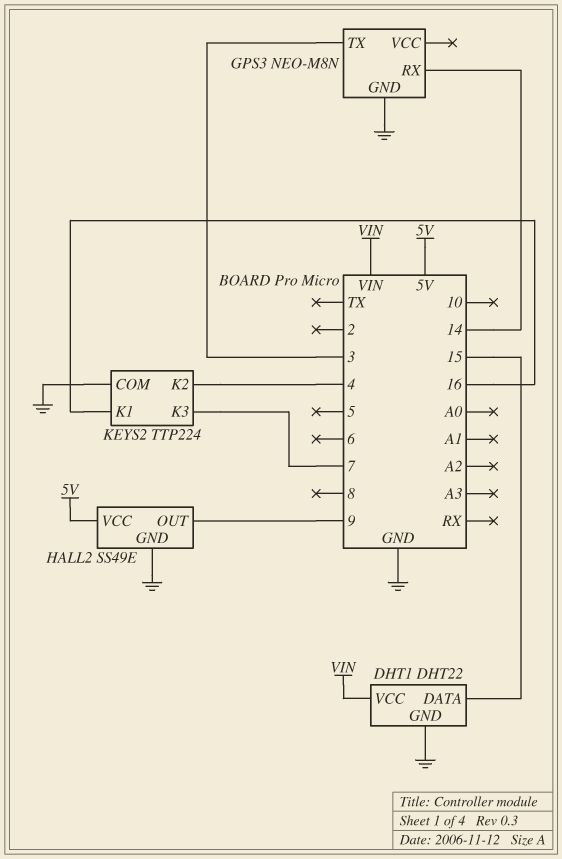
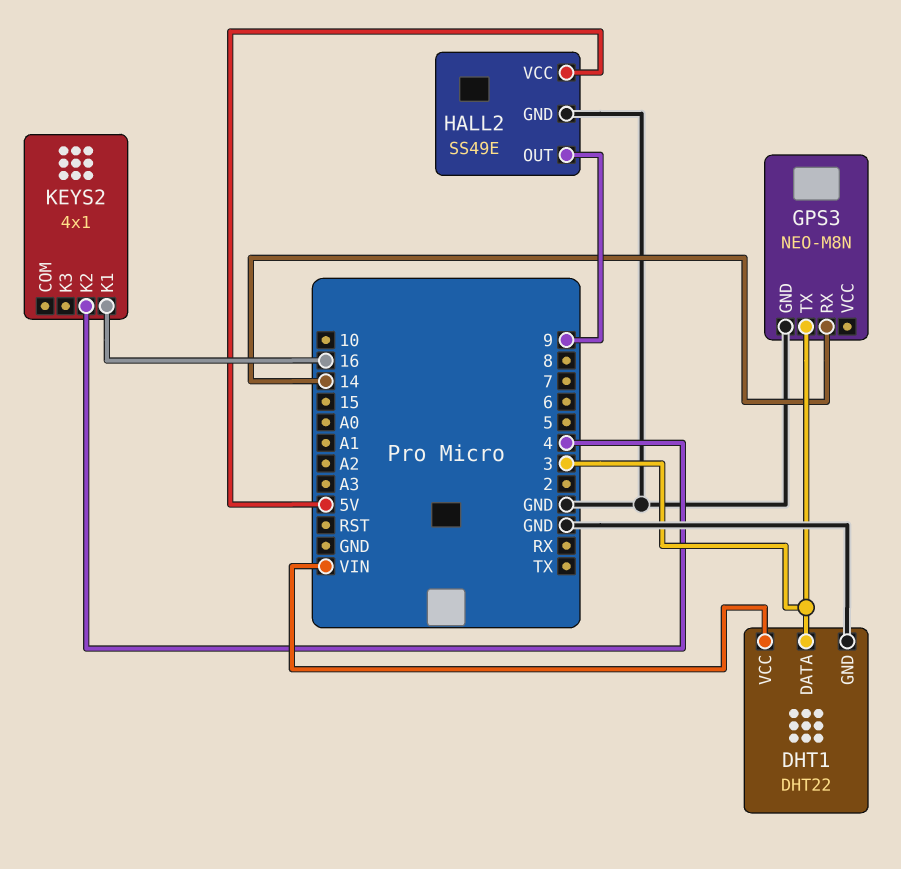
DHT1 pin DATA: 15 -> 3
KEYS2: TTP224 -> 4x1
KEYS2 pin COM: GND -> none
KEYS2 pin K3: 7 -> none

